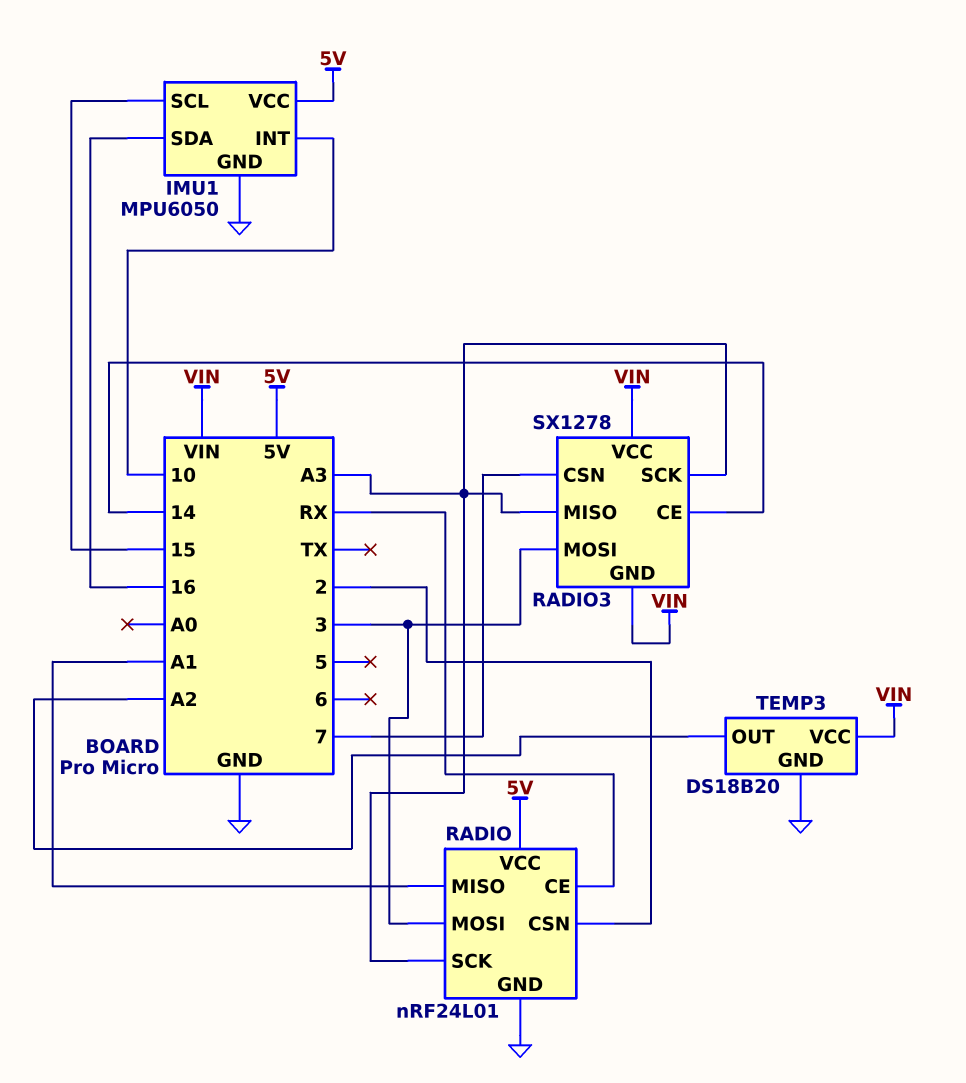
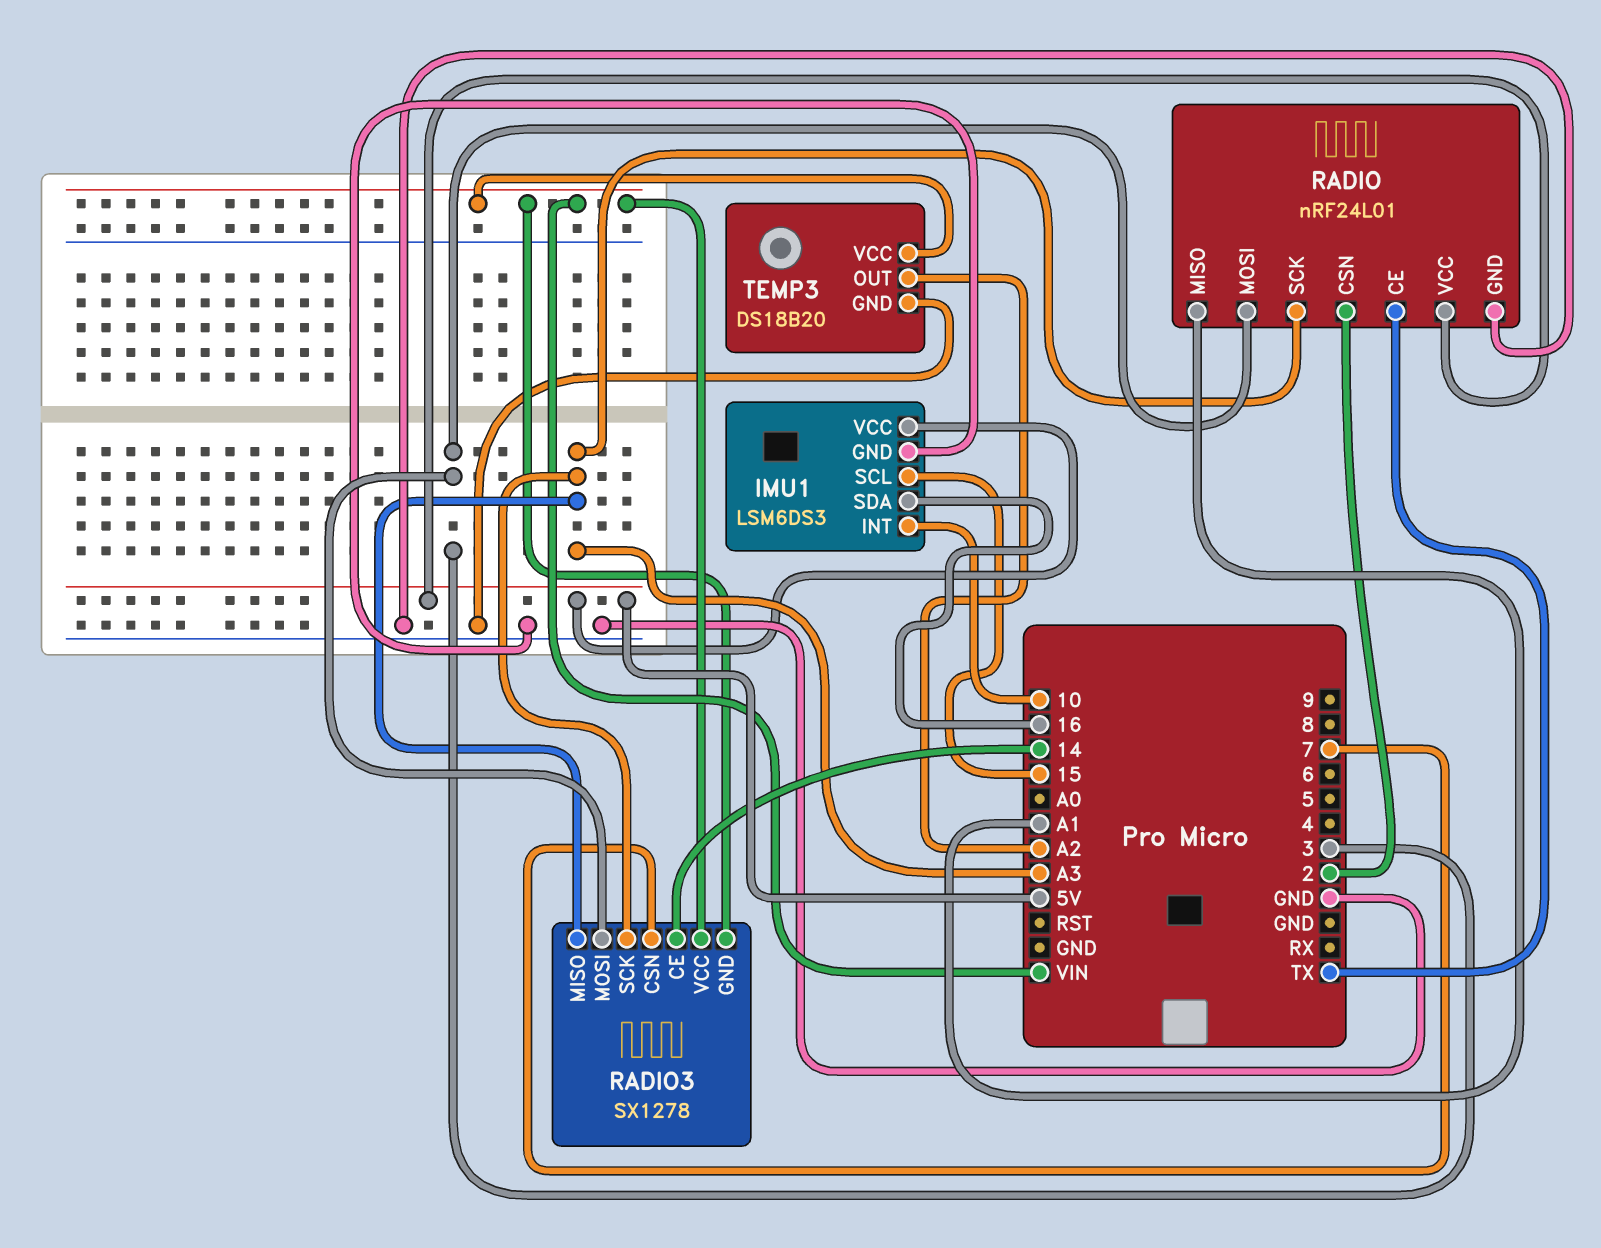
IMU1: MPU6050 -> LSM6DS3
RADIO pin CE: RX -> TX

